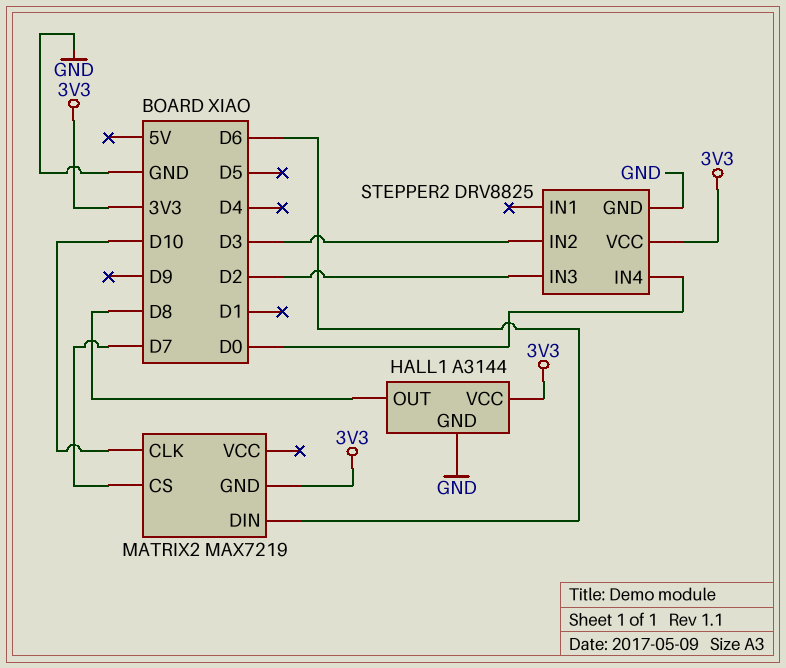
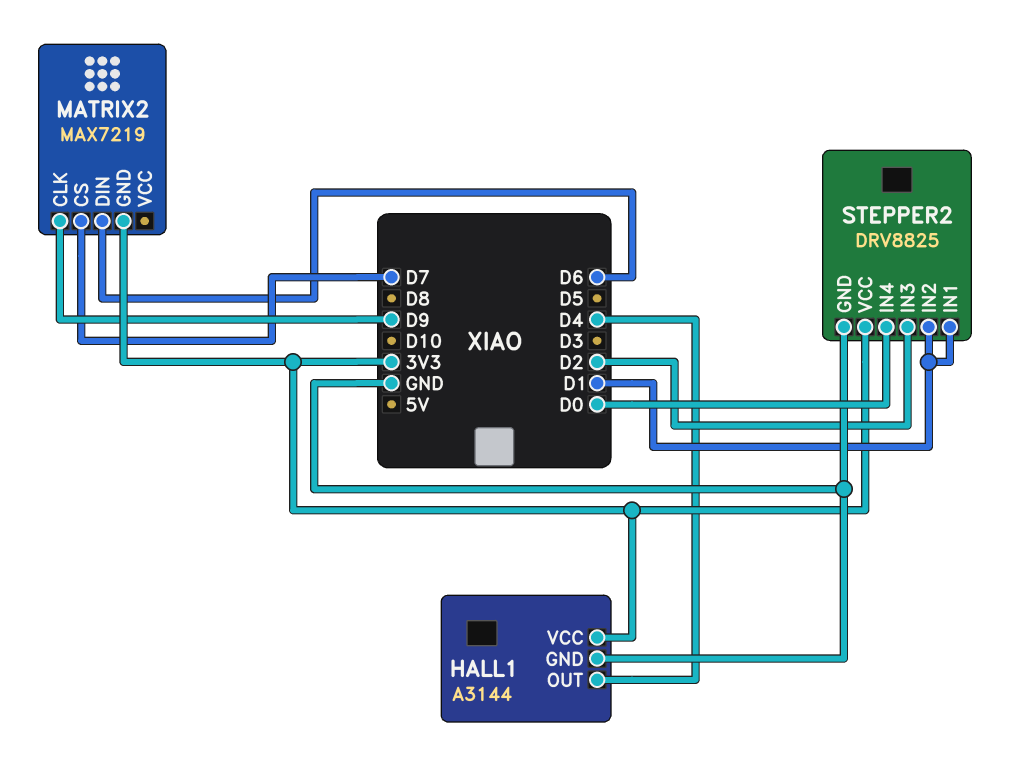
HALL1 pin OUT: D8 -> D4
MATRIX2 pin CLK: D10 -> D9
STEPPER2 pin IN1: none -> D1
STEPPER2 pin IN2: D3 -> D1

